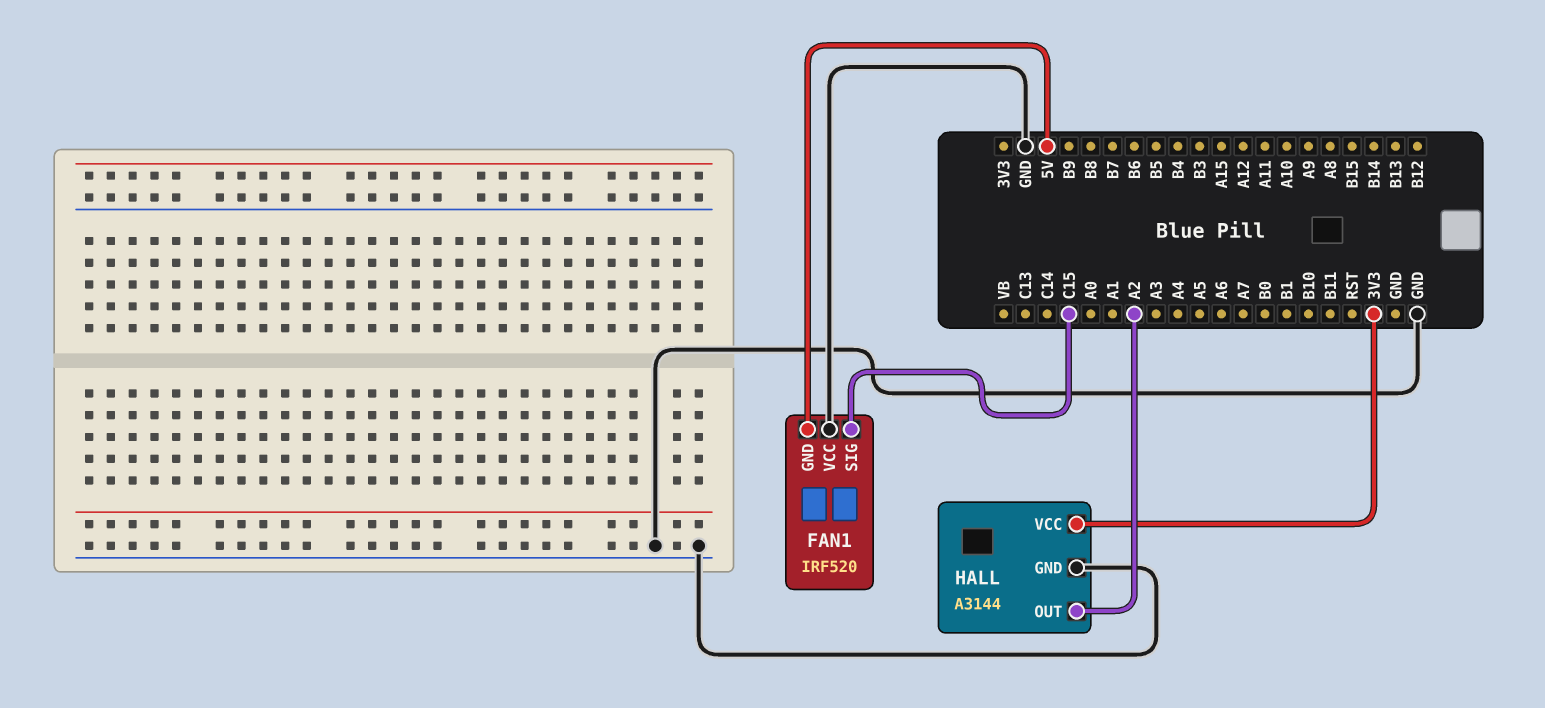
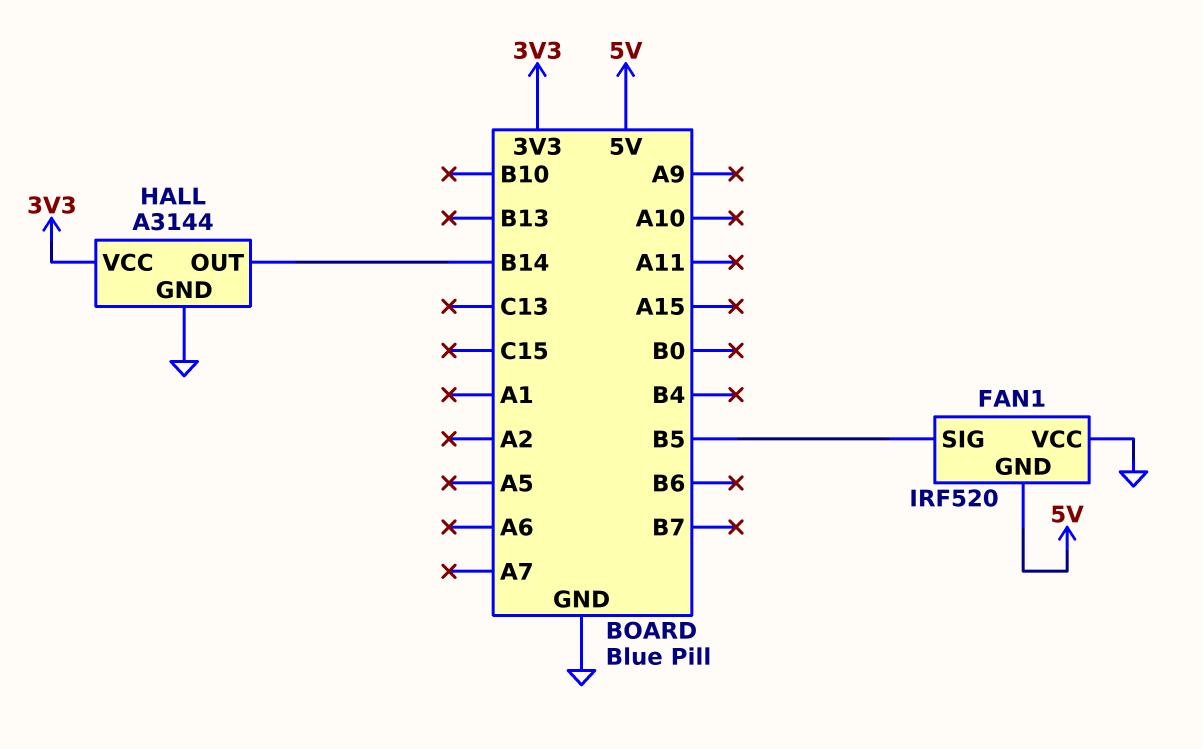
FAN1 pin SIG: C15 -> B5
HALL pin OUT: A2 -> B14

